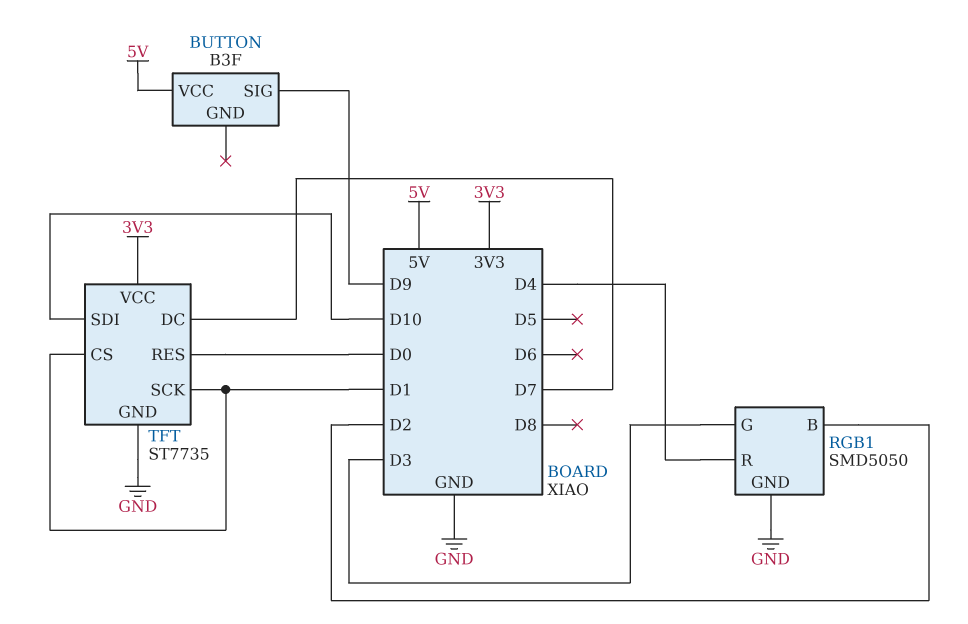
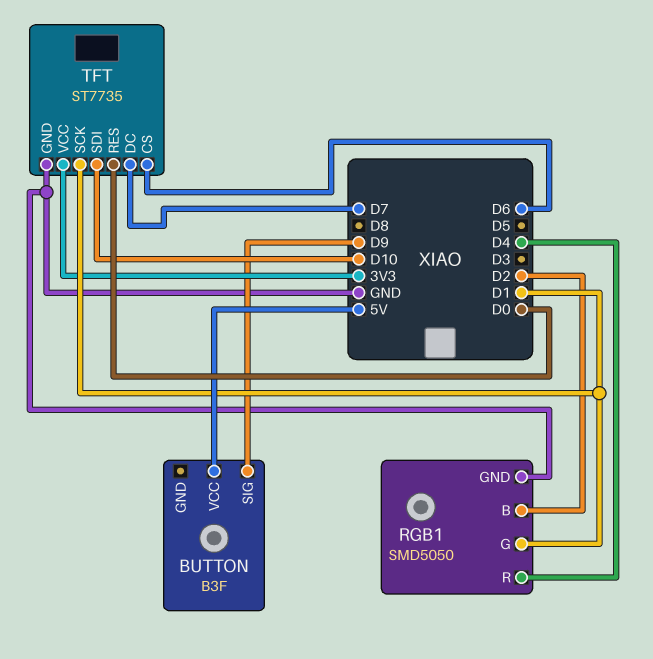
RGB1 pin G: D3 -> D1
TFT pin CS: D1 -> D6

